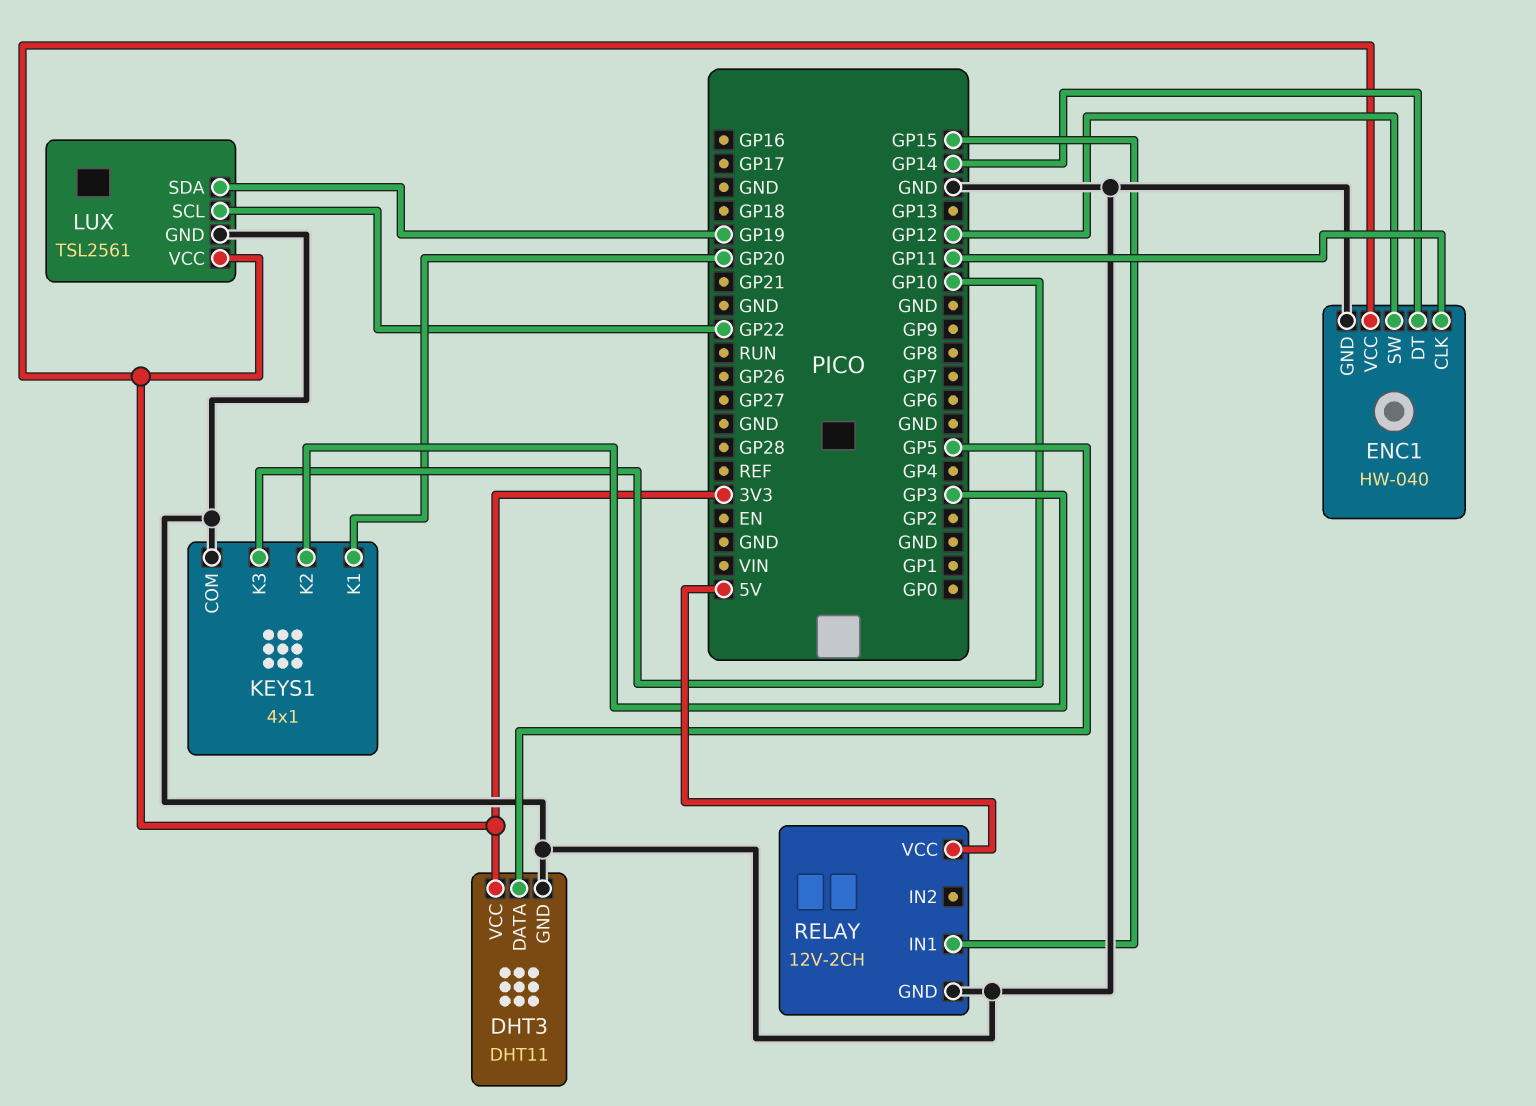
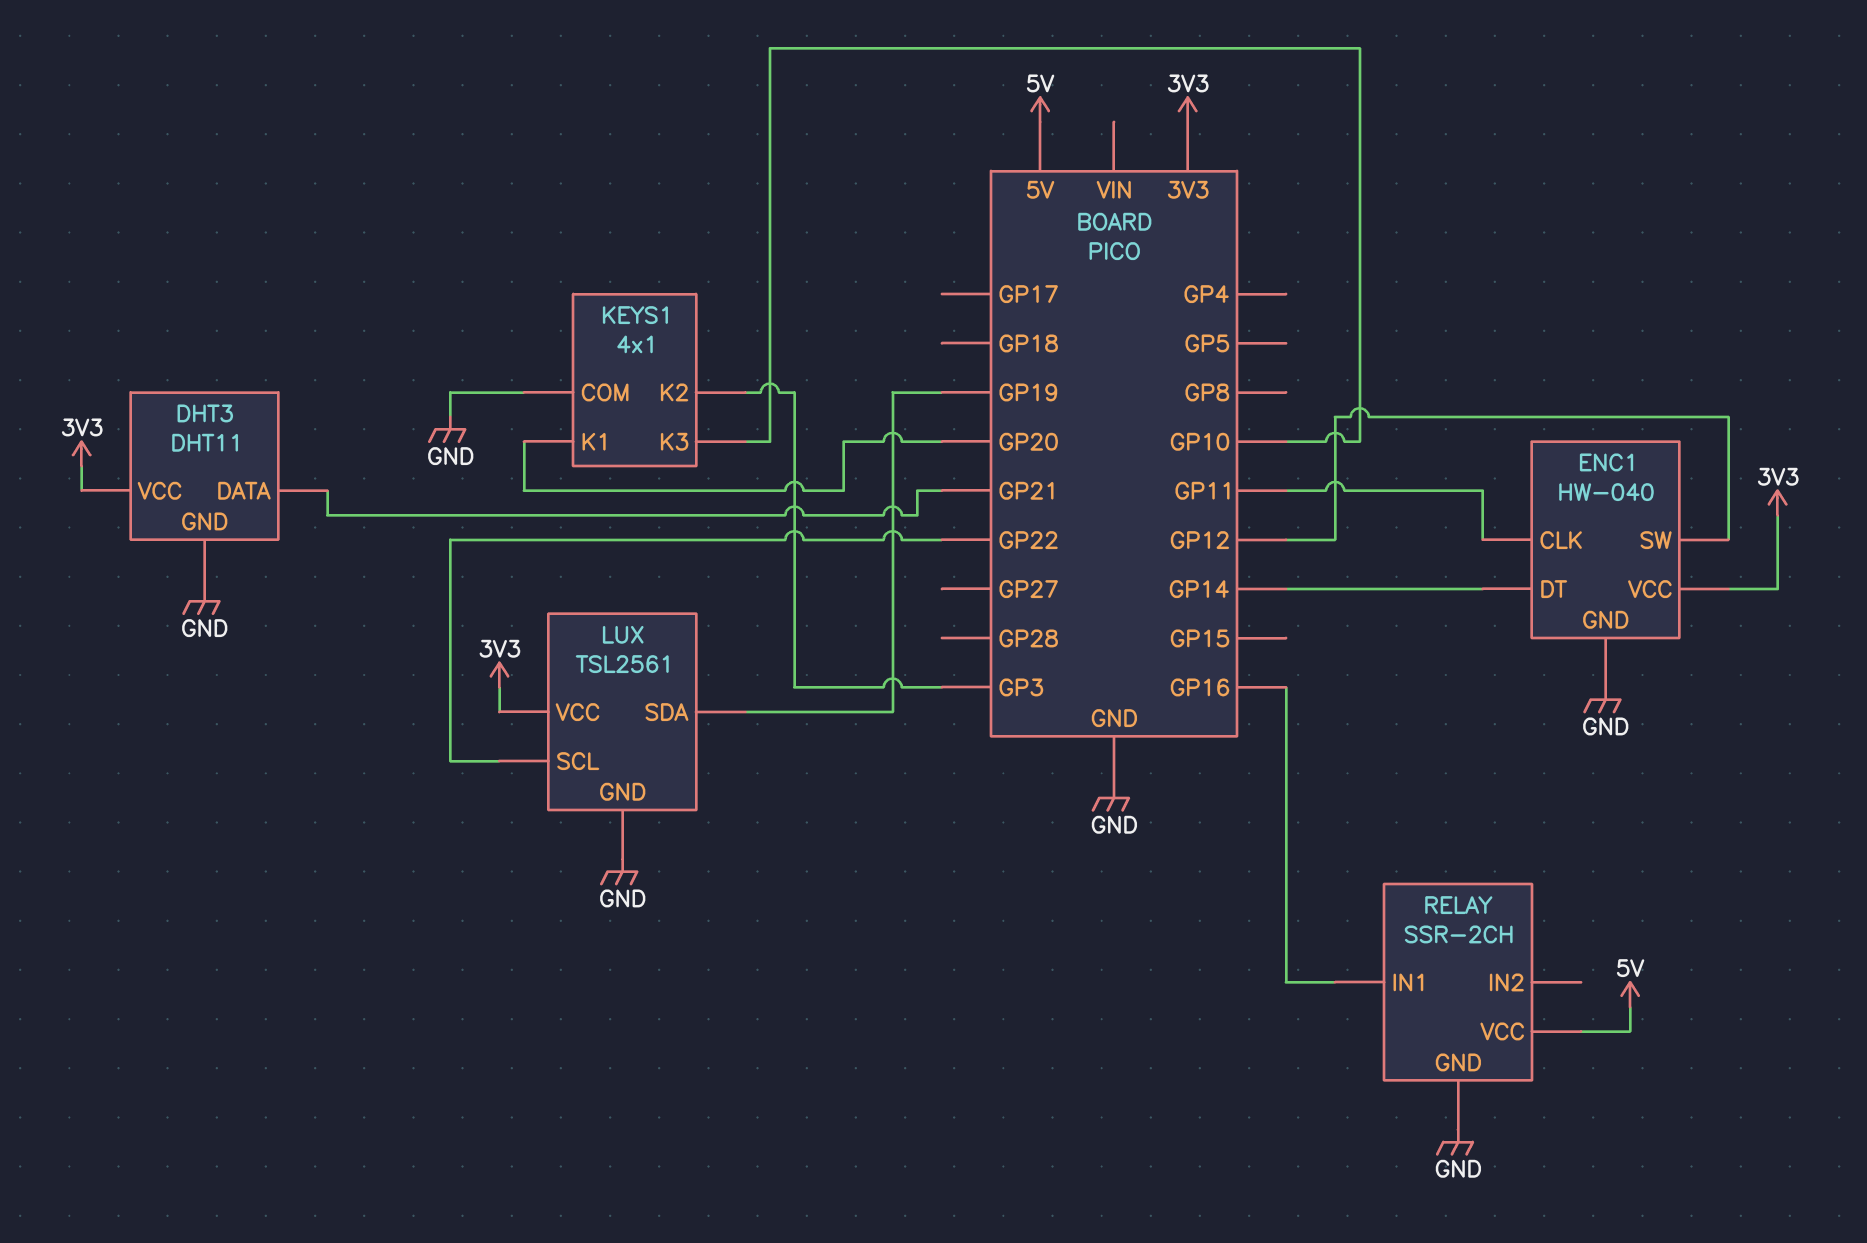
DHT3 pin DATA: GP5 -> GP21
RELAY: 12V-2CH -> SSR-2CH
RELAY pin IN1: GP15 -> GP16

